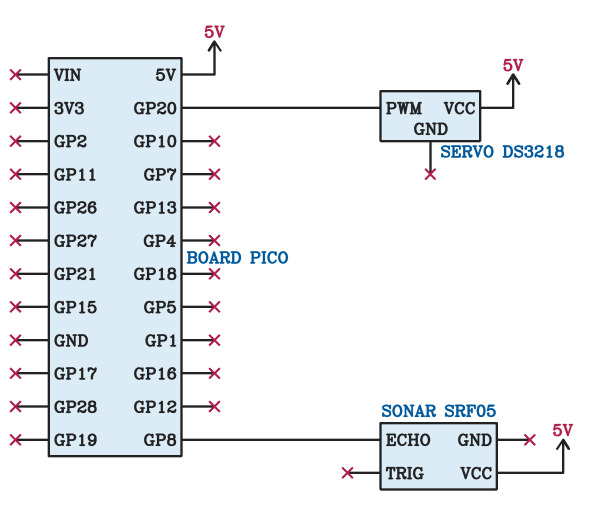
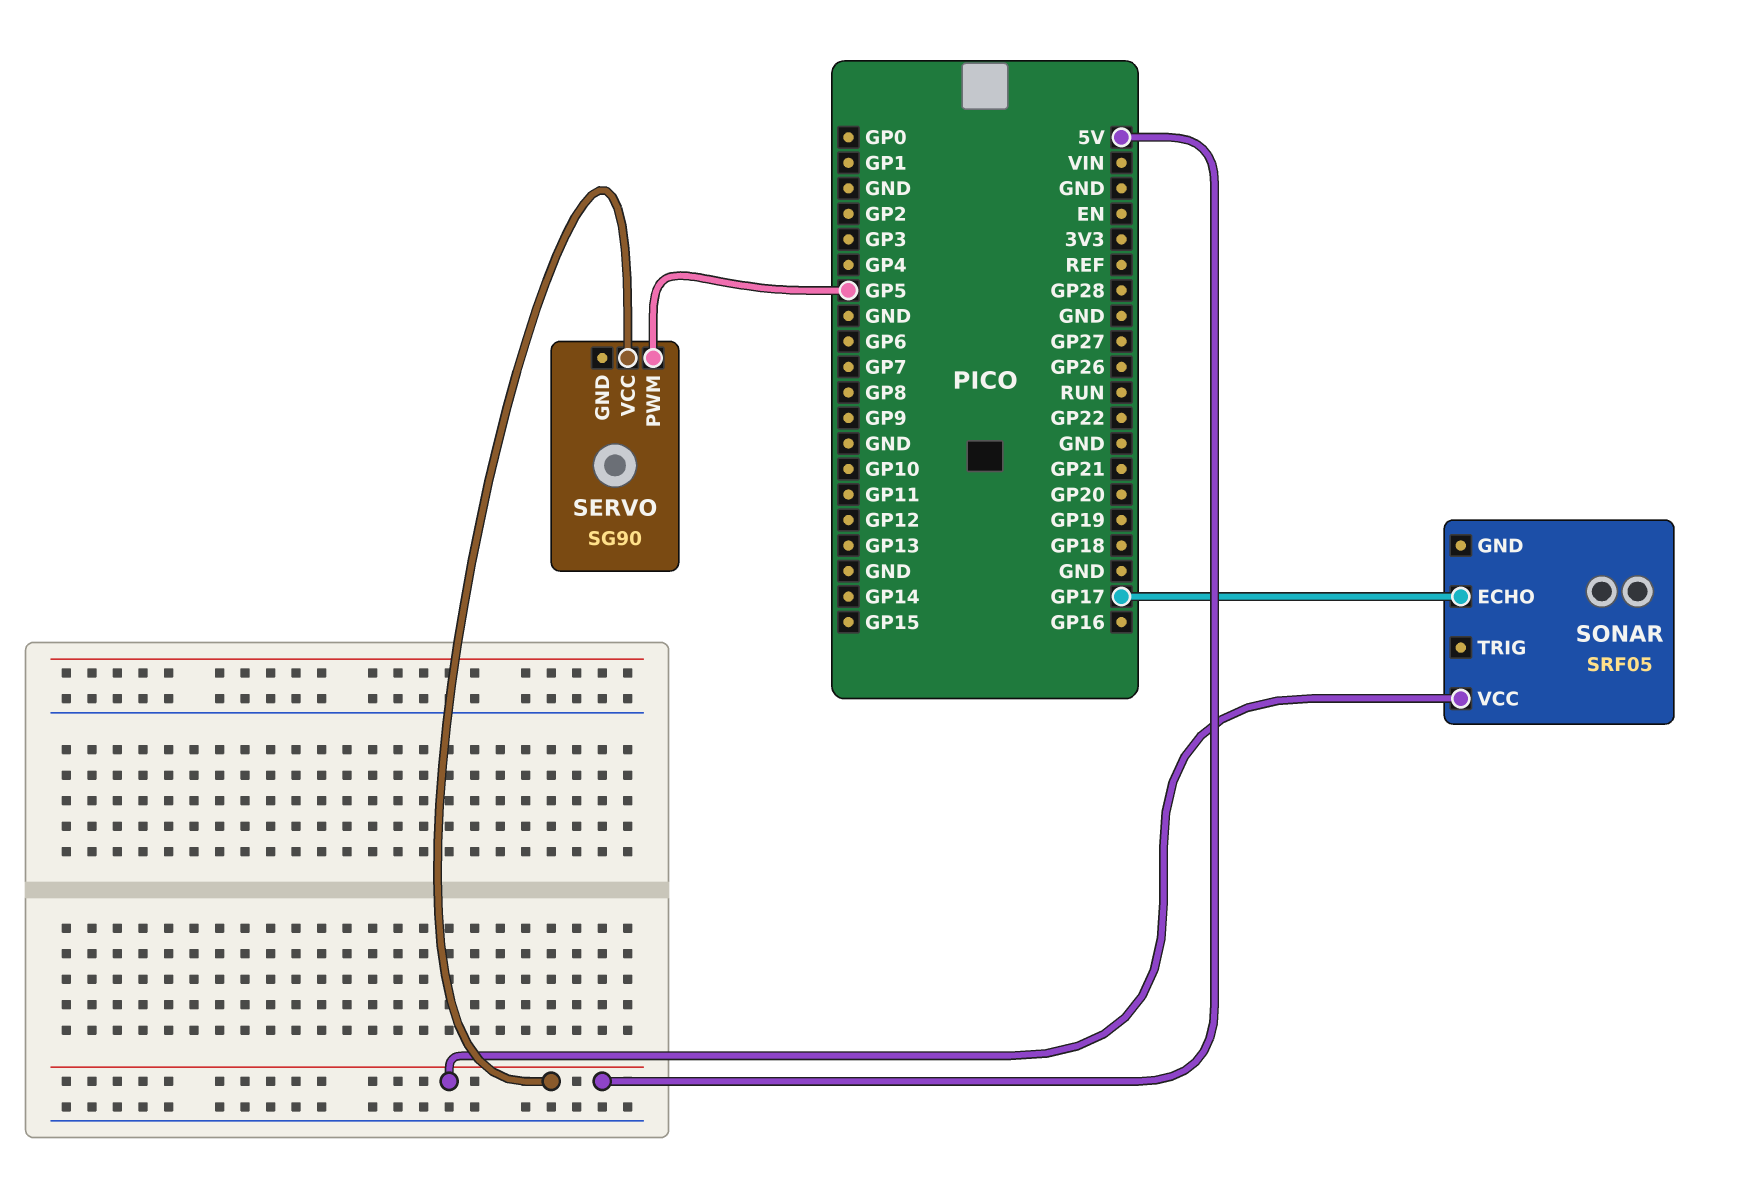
SERVO: DS3218 -> SG90
SERVO pin PWM: GP20 -> GP5
SONAR pin ECHO: GP8 -> GP17

